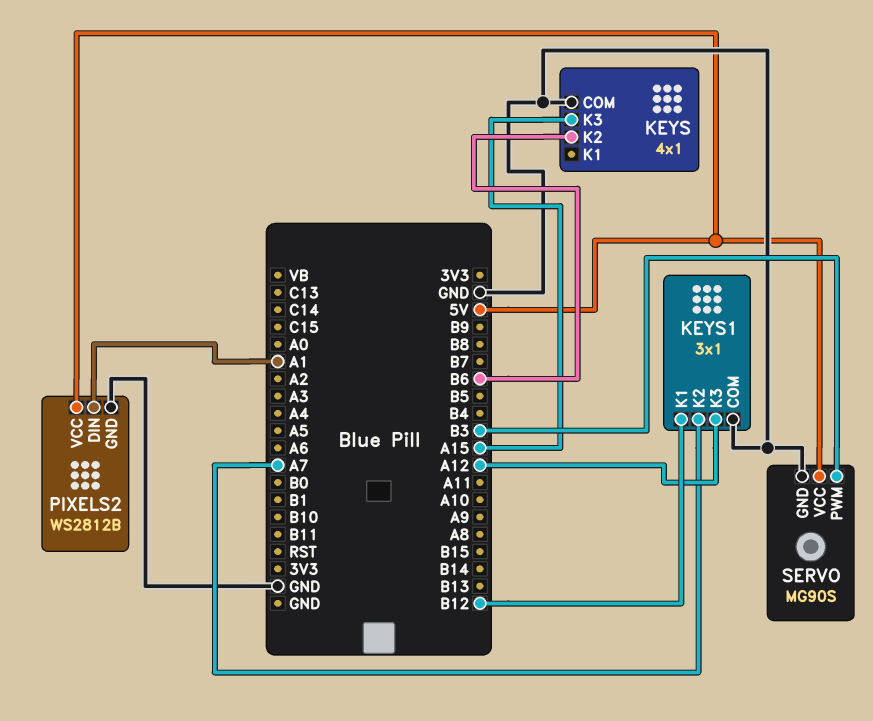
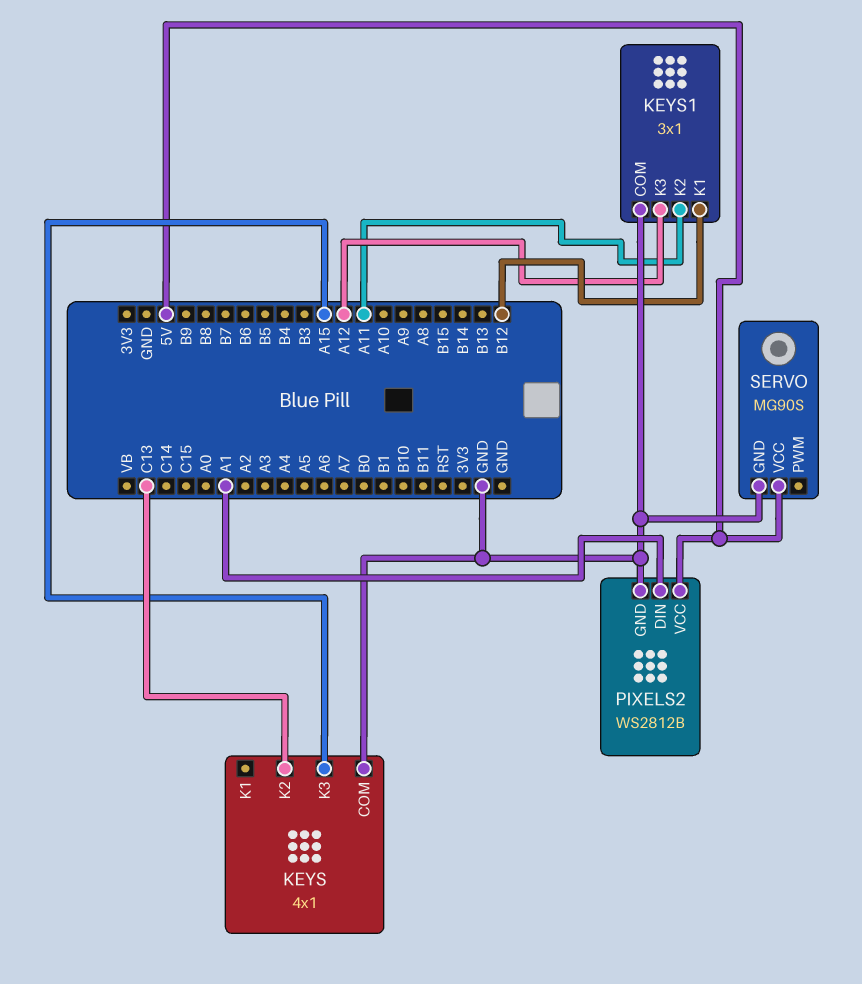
KEYS pin K2: B6 -> C13
KEYS1 pin K2: A7 -> A11
SERVO pin PWM: B3 -> none

